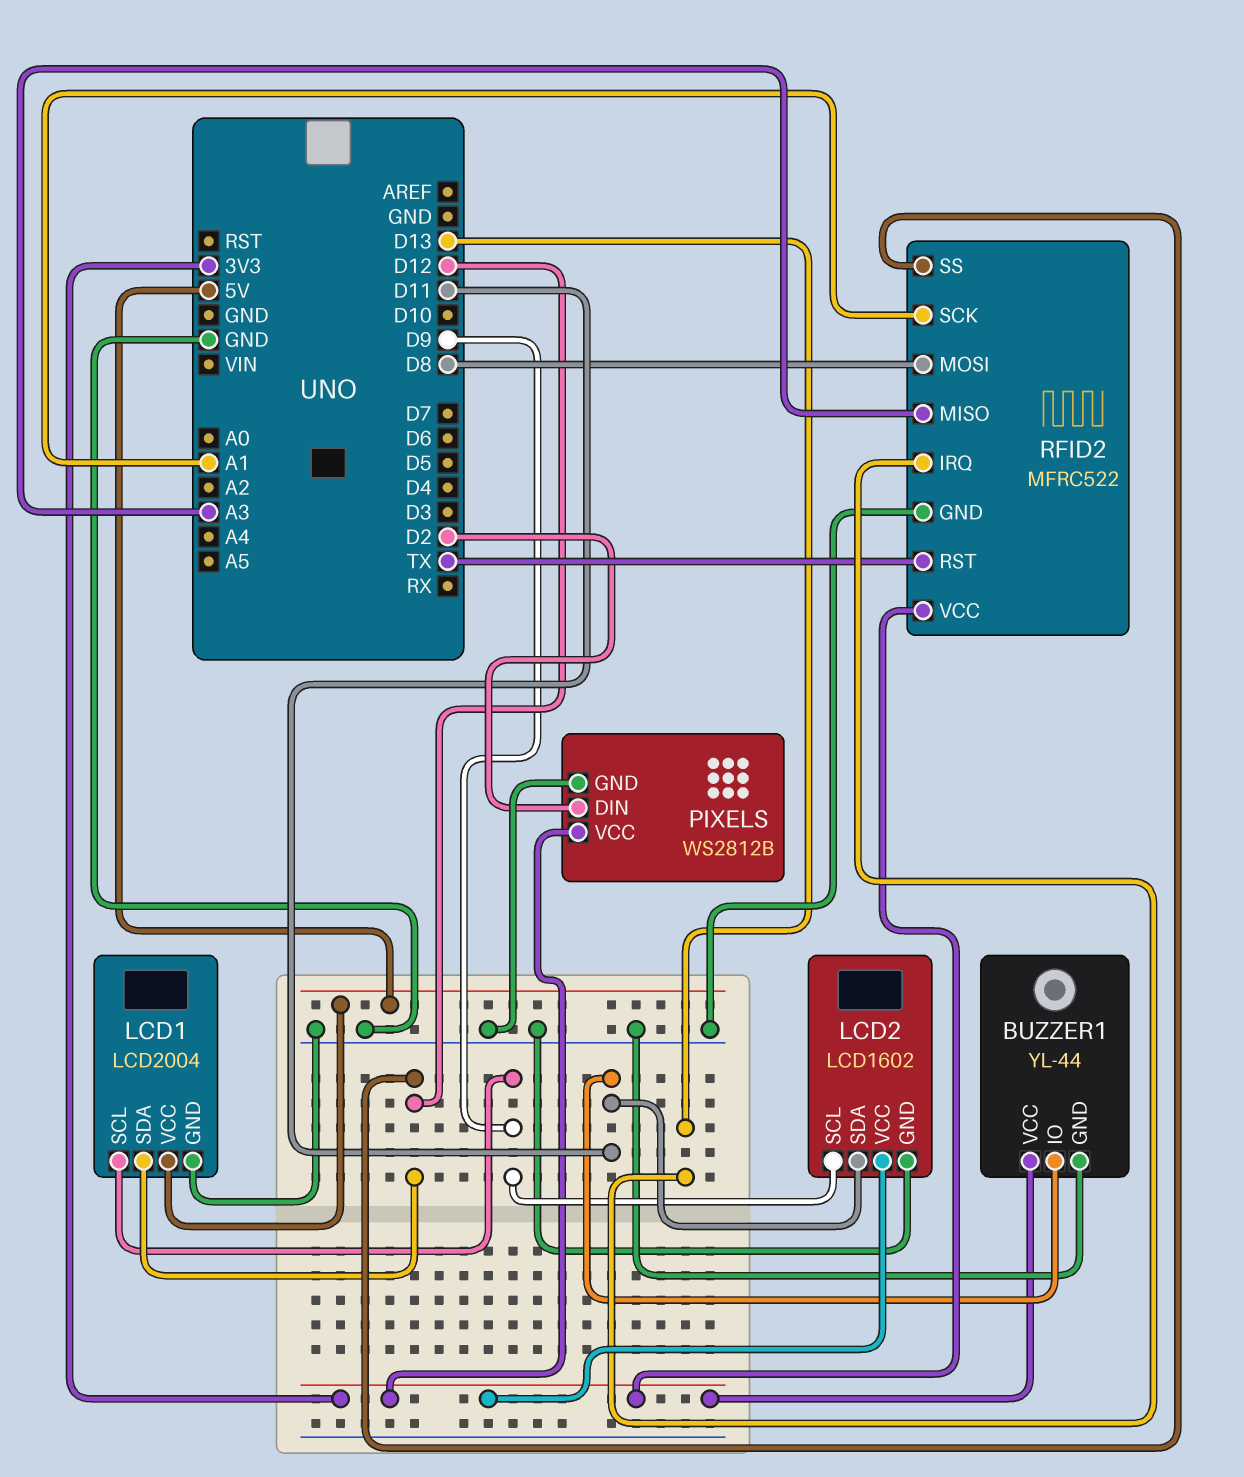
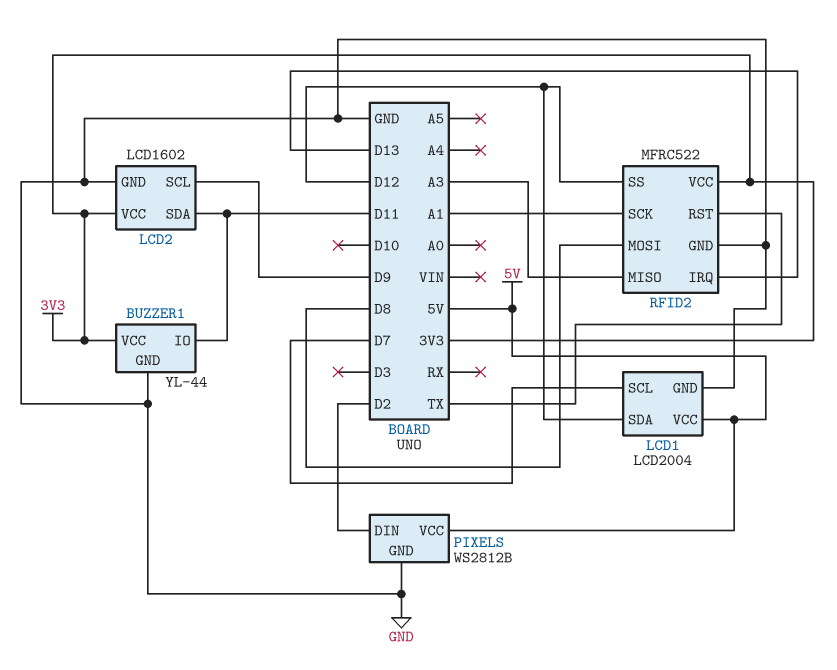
LCD1 pin SCL: D9 -> D7
PIXELS pin VCC: 3V3 -> 5V

